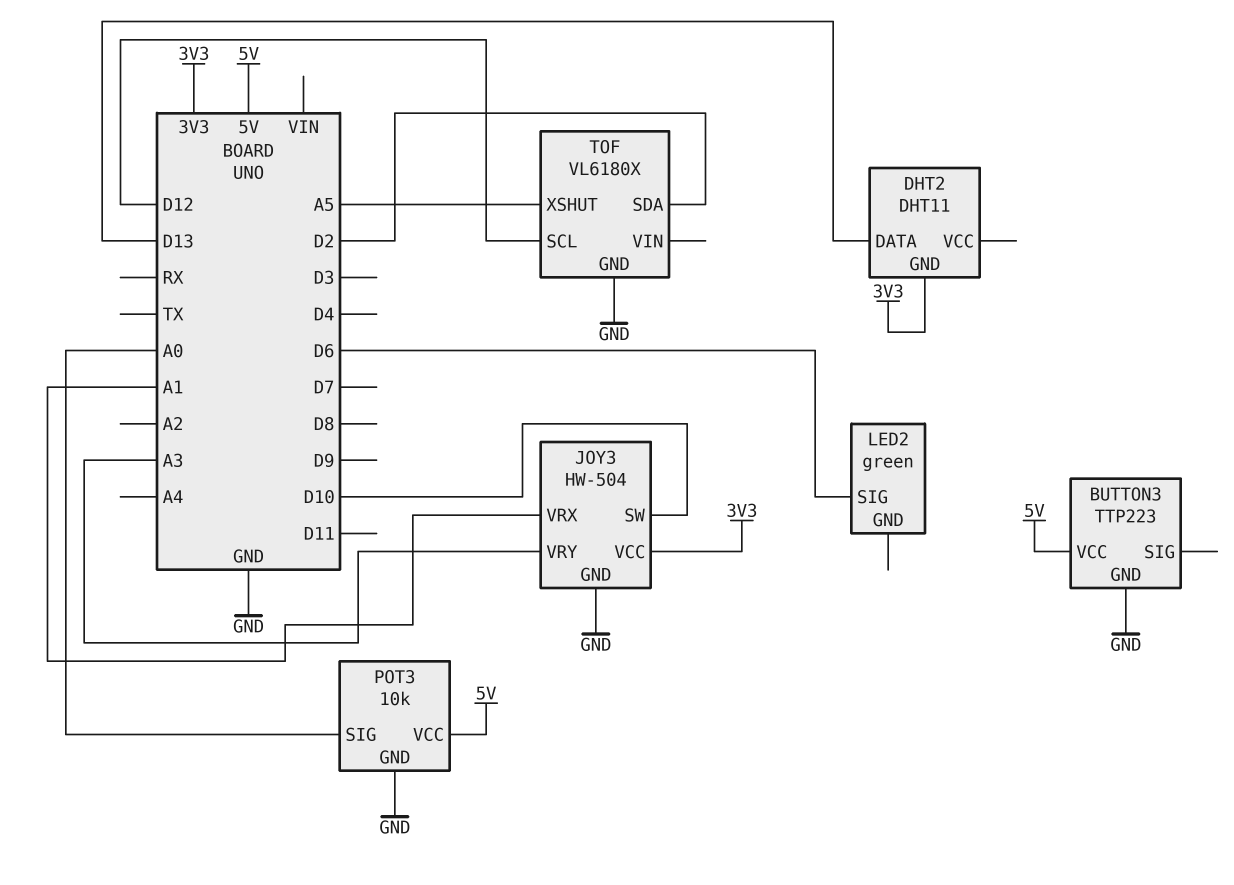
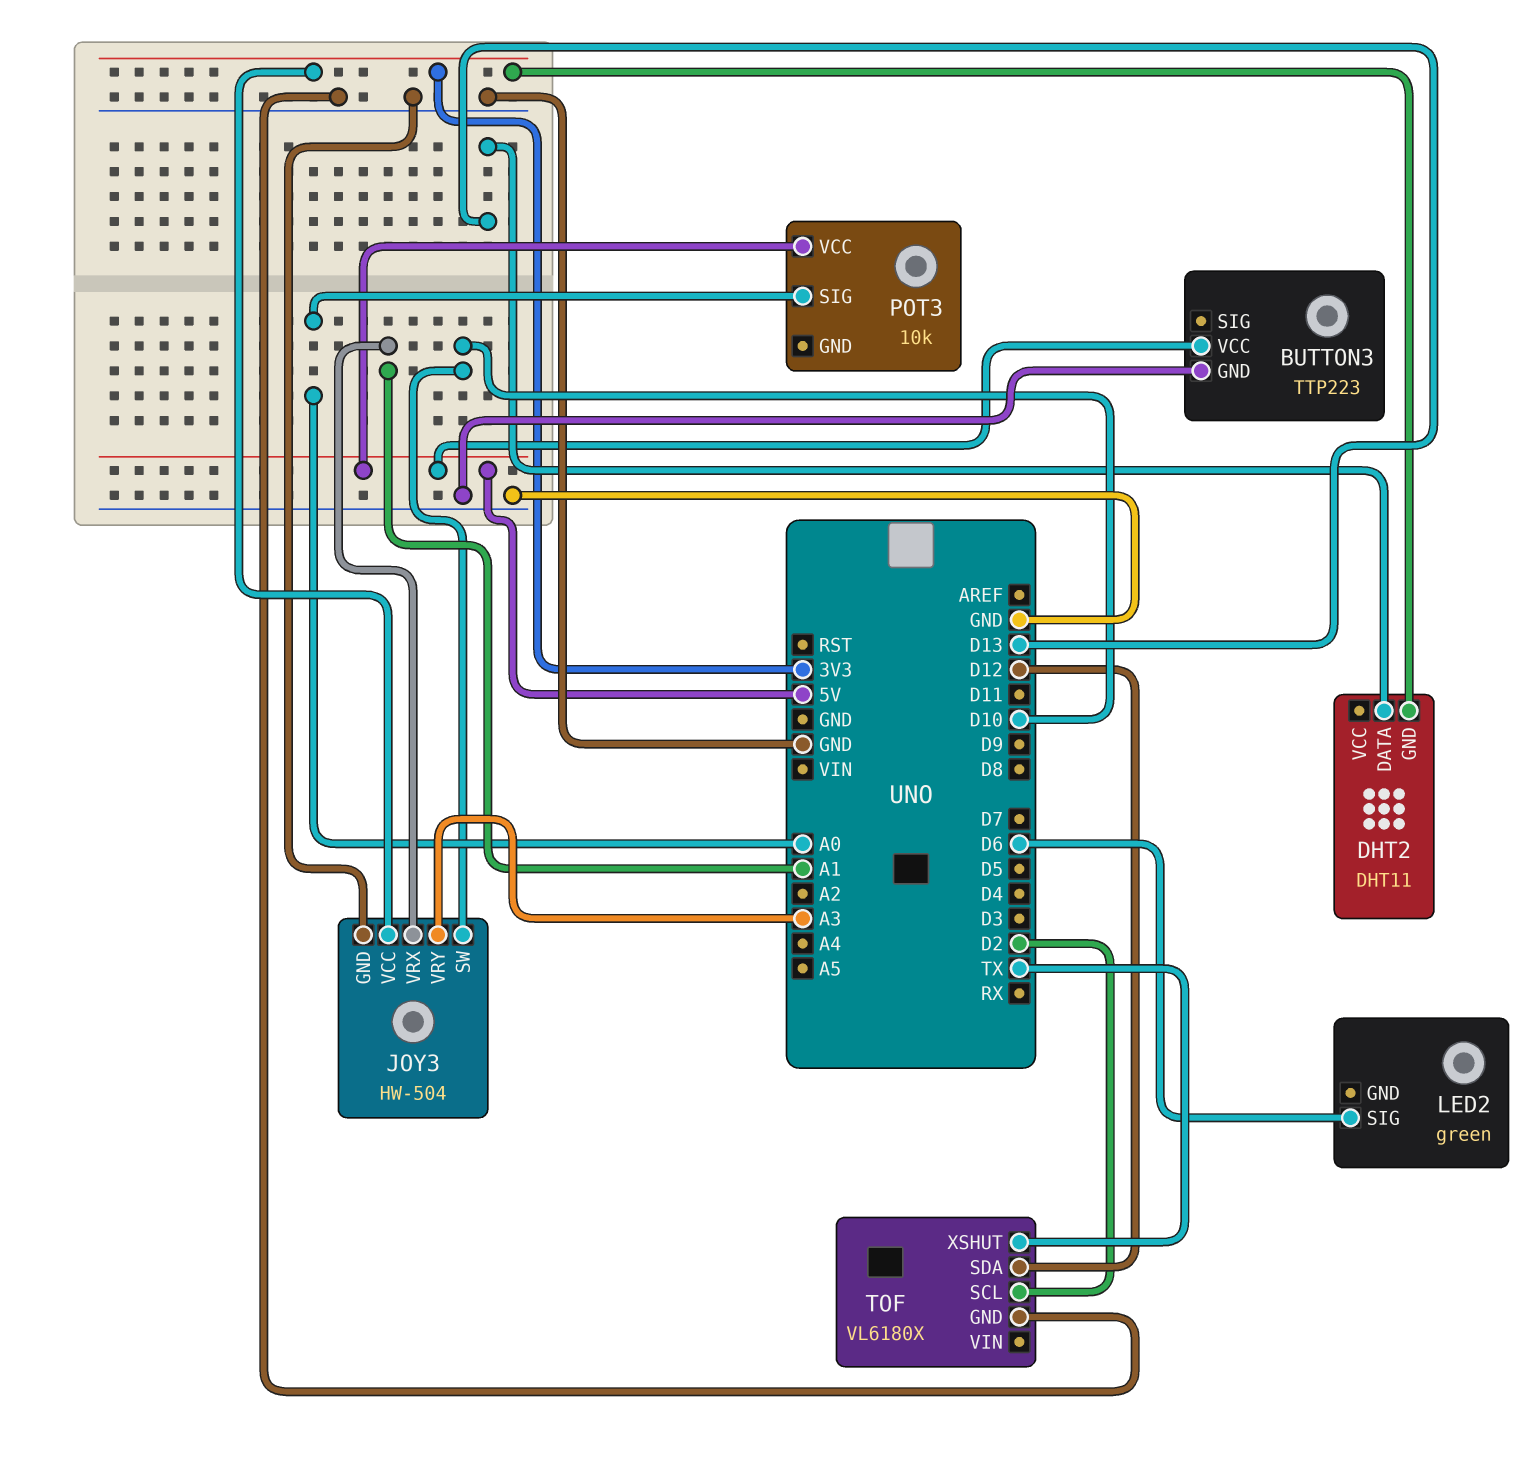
POT3 pin GND: GND -> none
TOF pin SCL: D12 -> D2
TOF pin SDA: D2 -> D12
TOF pin XSHUT: A5 -> TX

